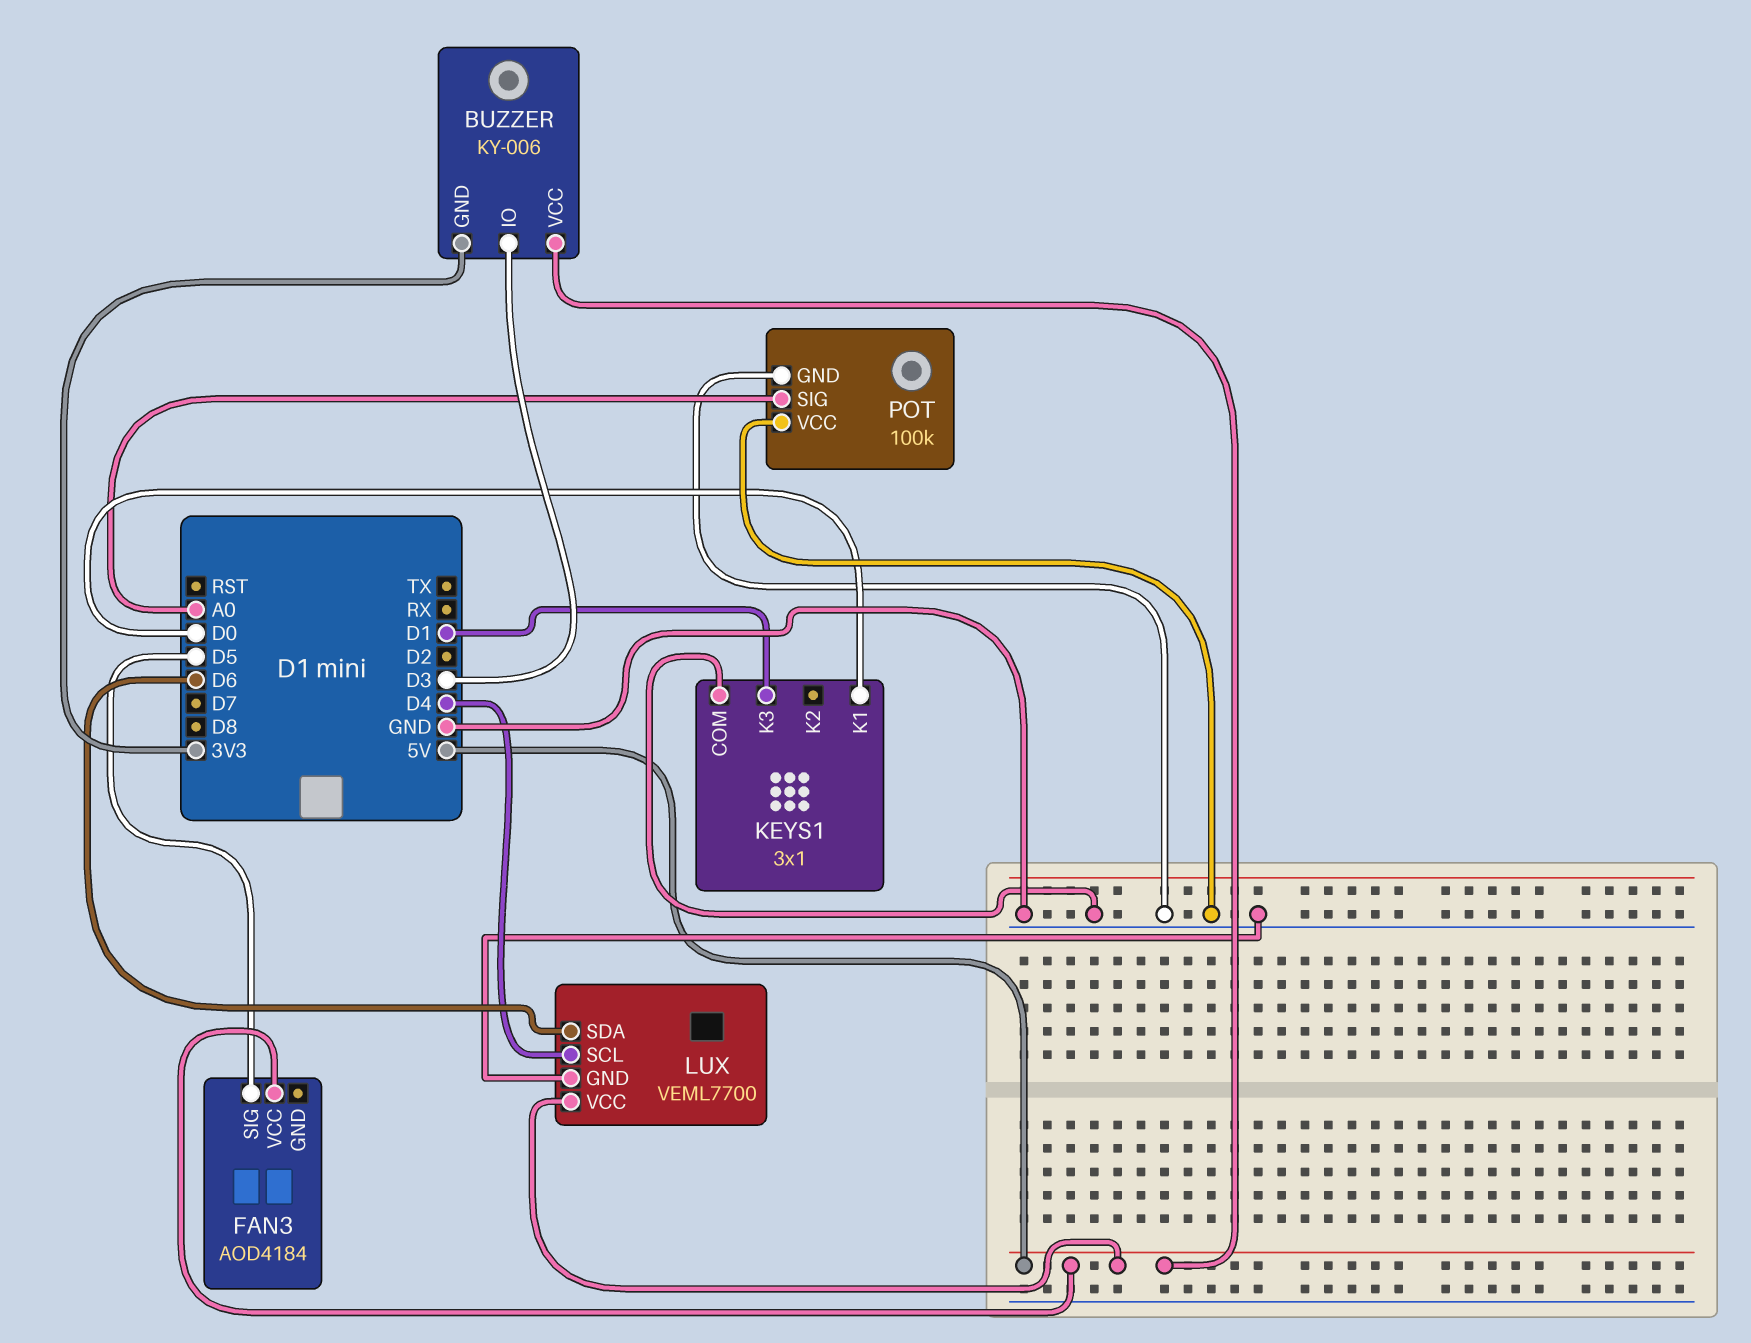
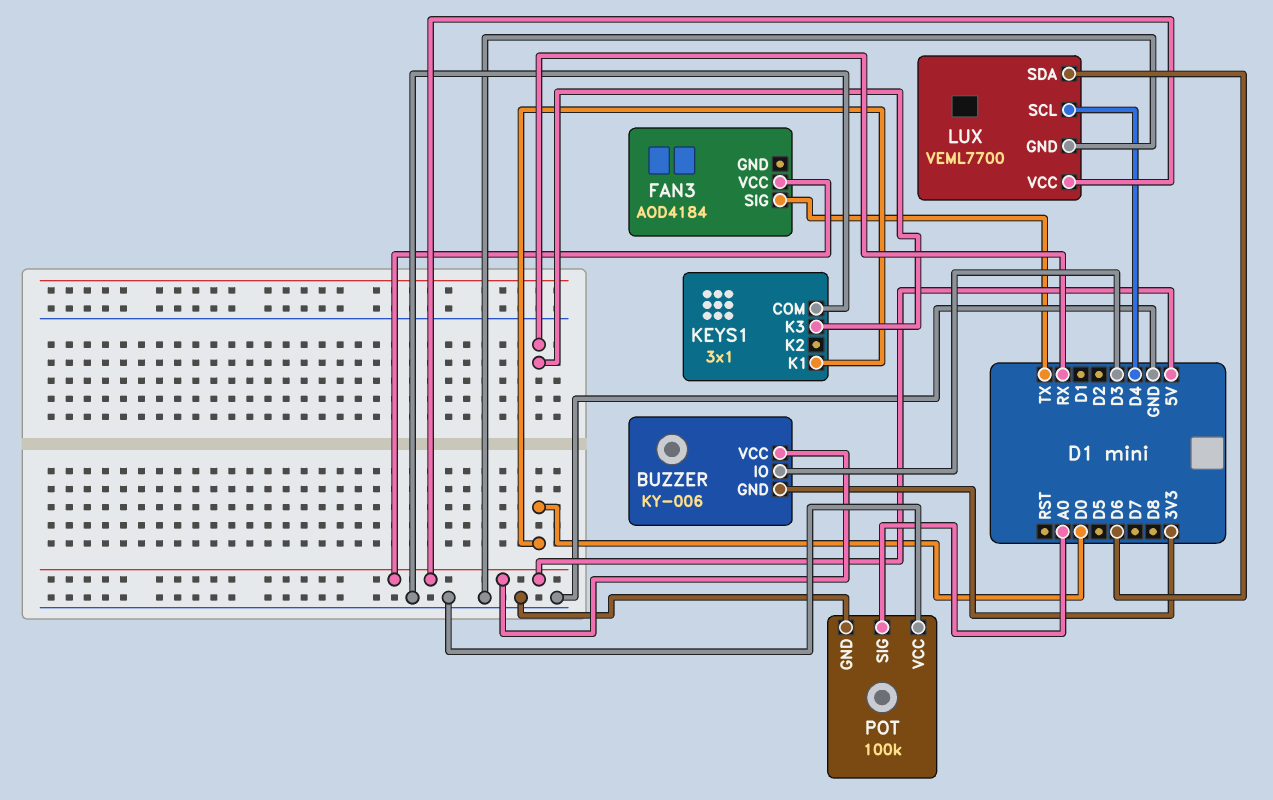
FAN3 pin SIG: D5 -> TX
KEYS1 pin K3: D1 -> RX

